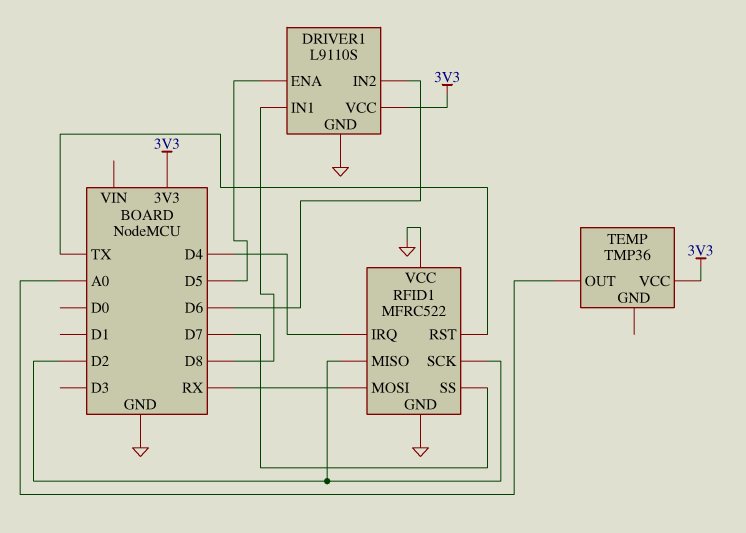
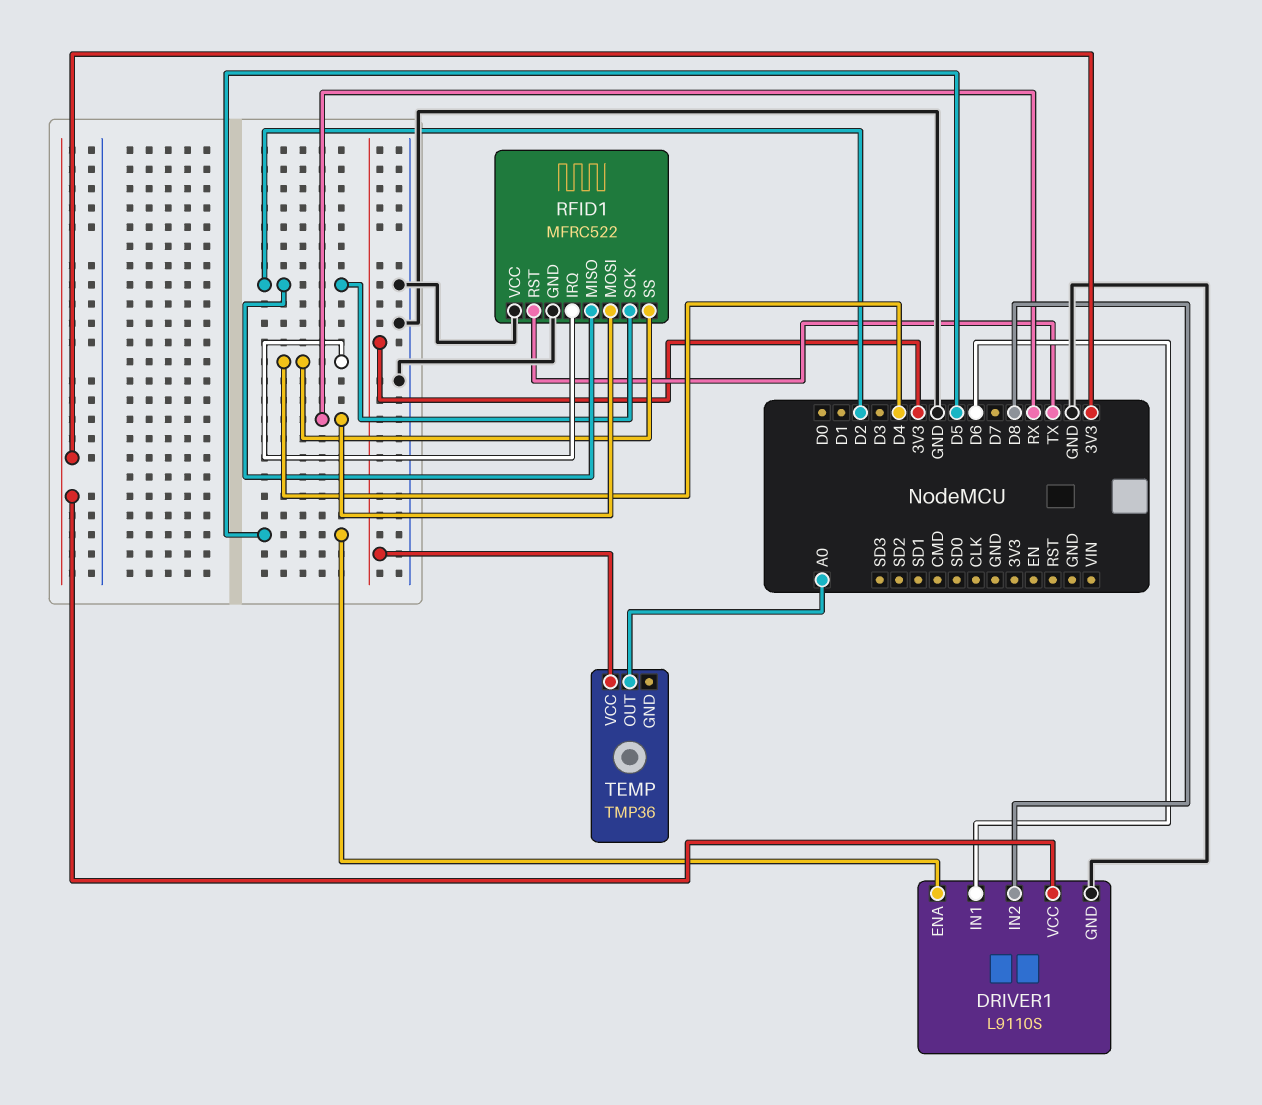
DRIVER1 pin IN1: D8 -> D6
DRIVER1 pin IN2: D6 -> D8
RFID1 pin SS: D7 -> D4

